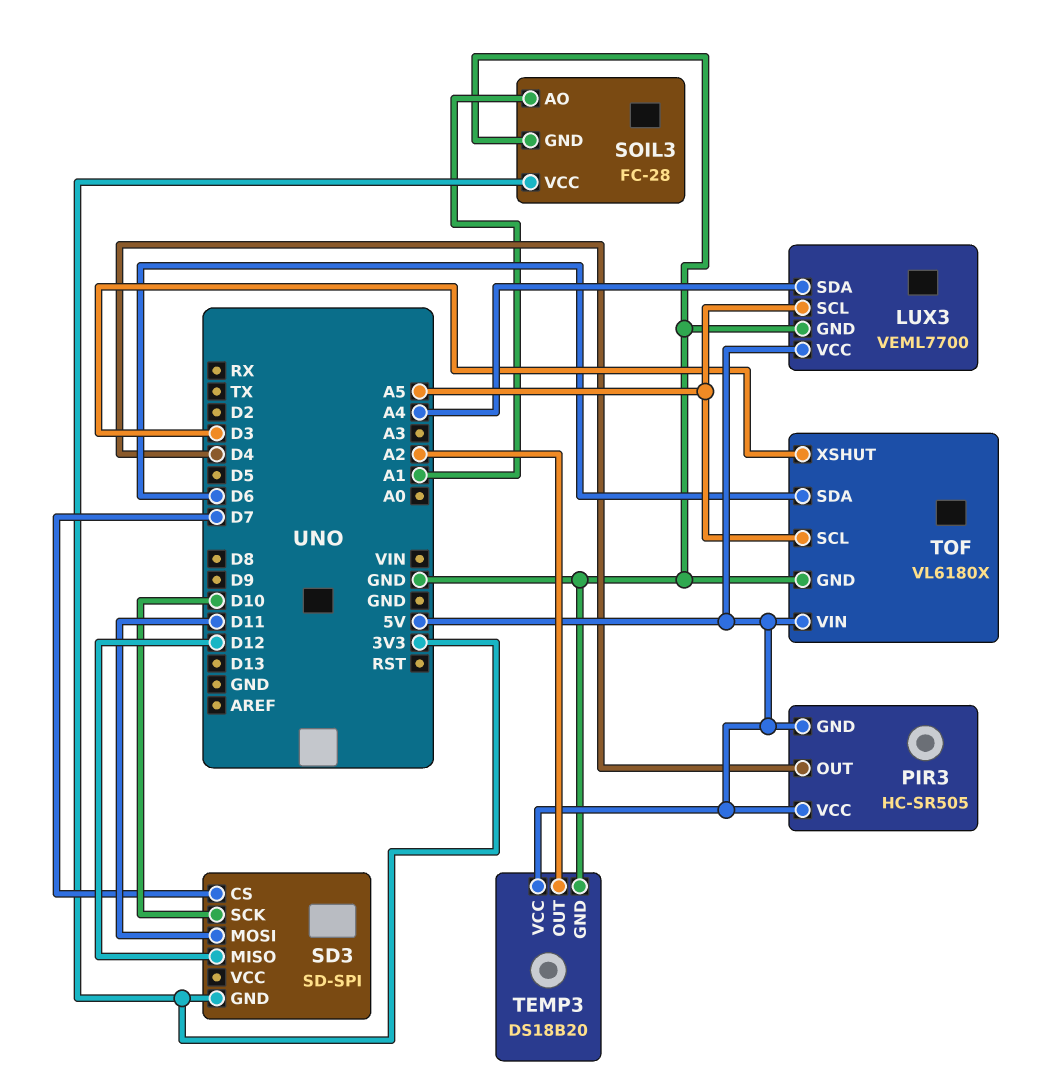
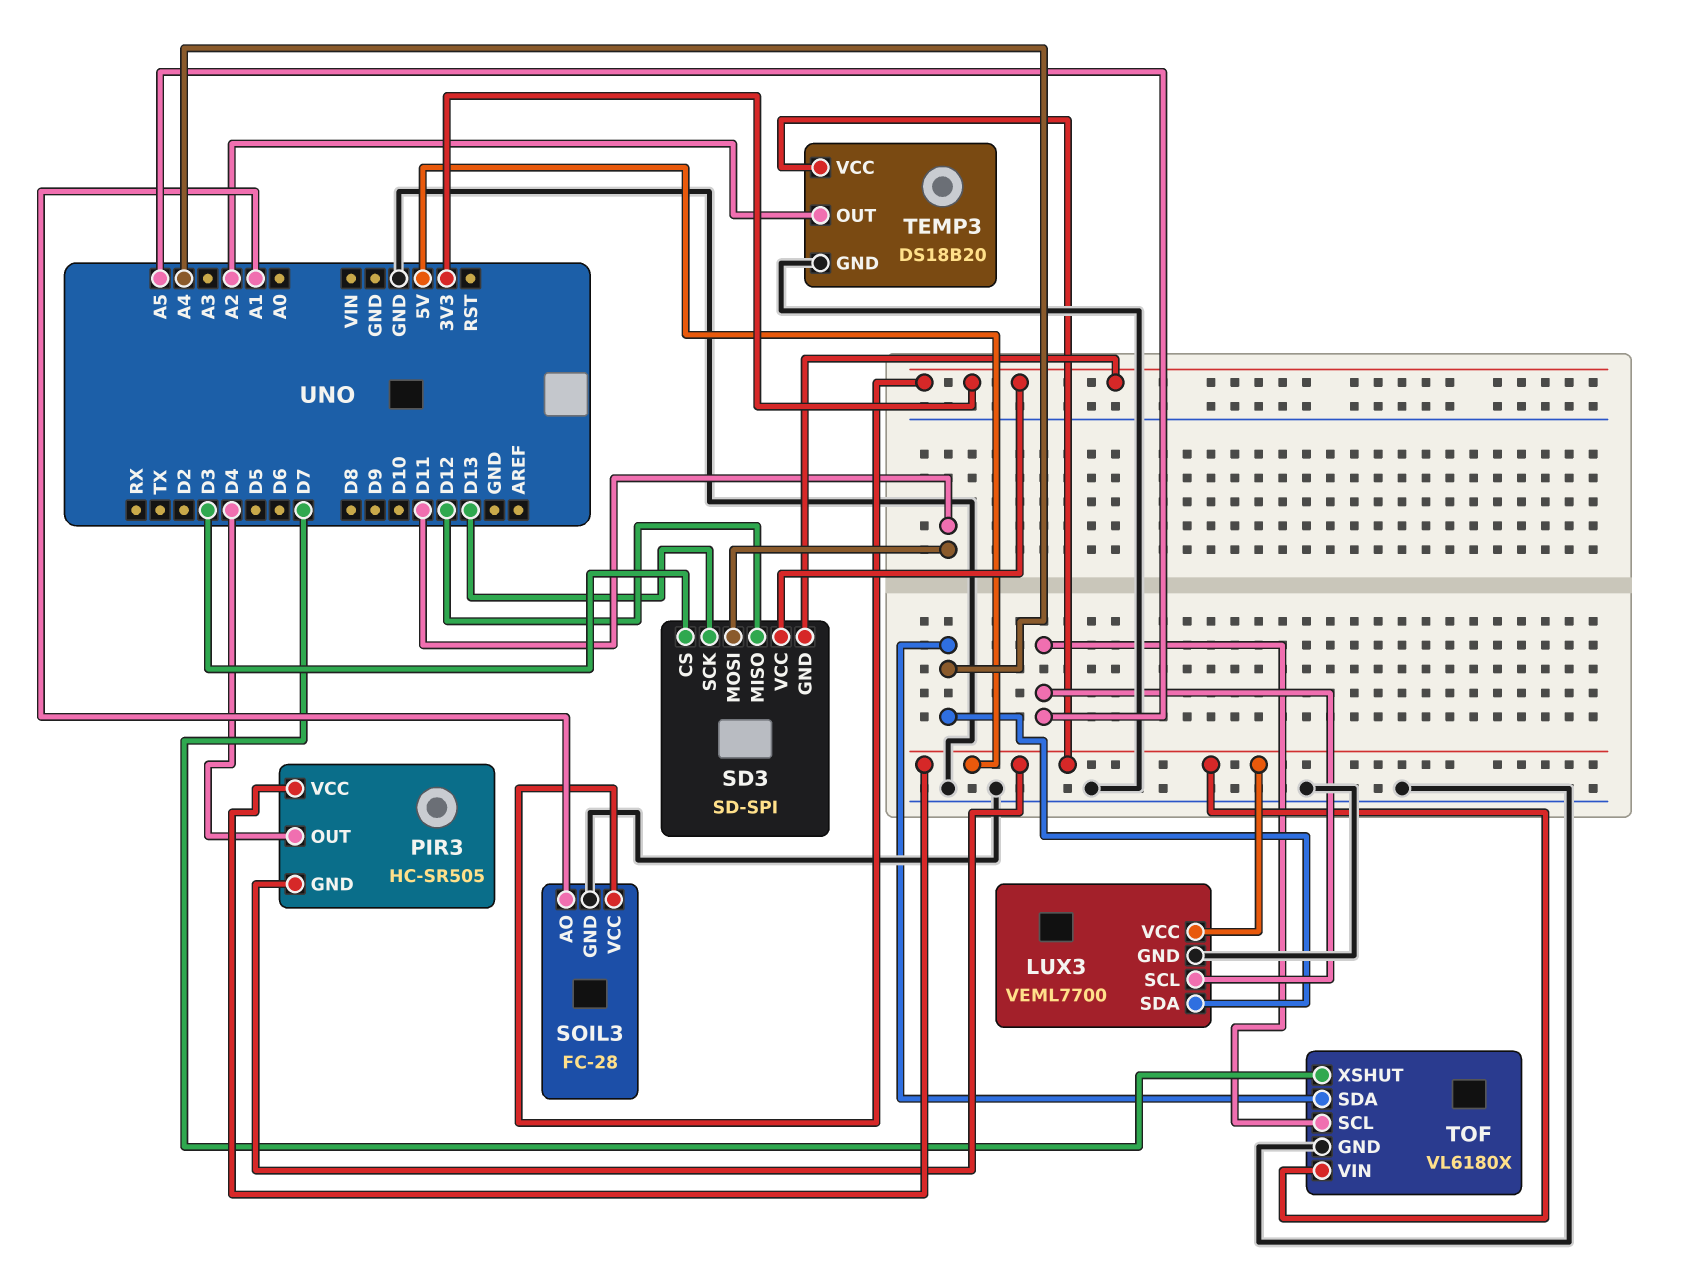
SD3 pin CS: D7 -> D3
SD3 pin SCK: D10 -> D13
SD3 pin VCC: none -> 3V3
TOF pin SDA: D6 -> A4
TOF pin XSHUT: D3 -> D7

